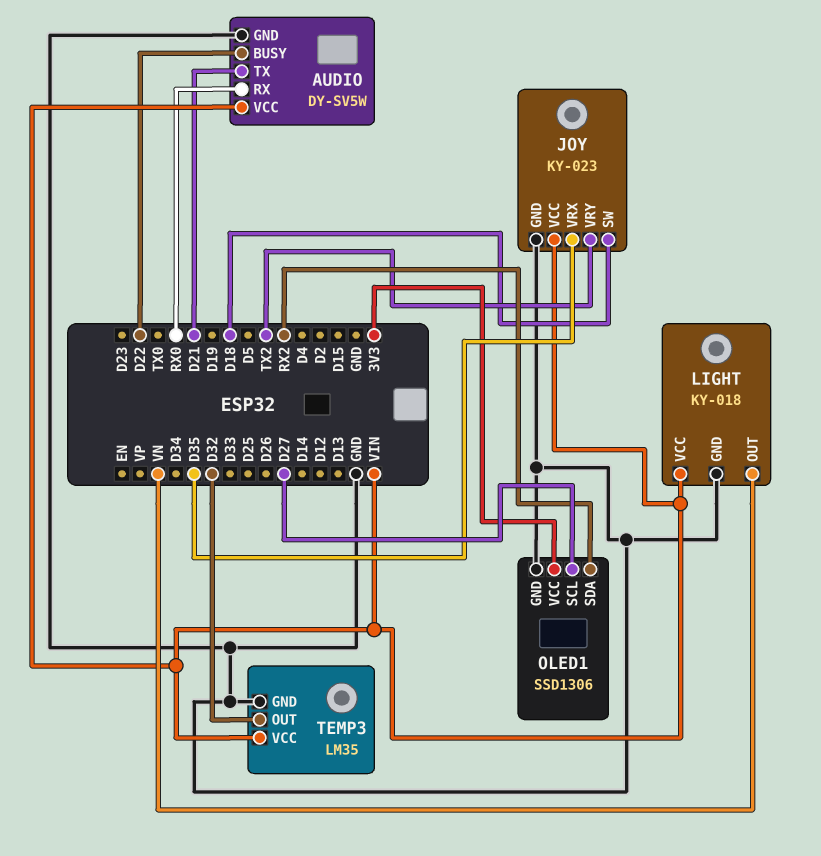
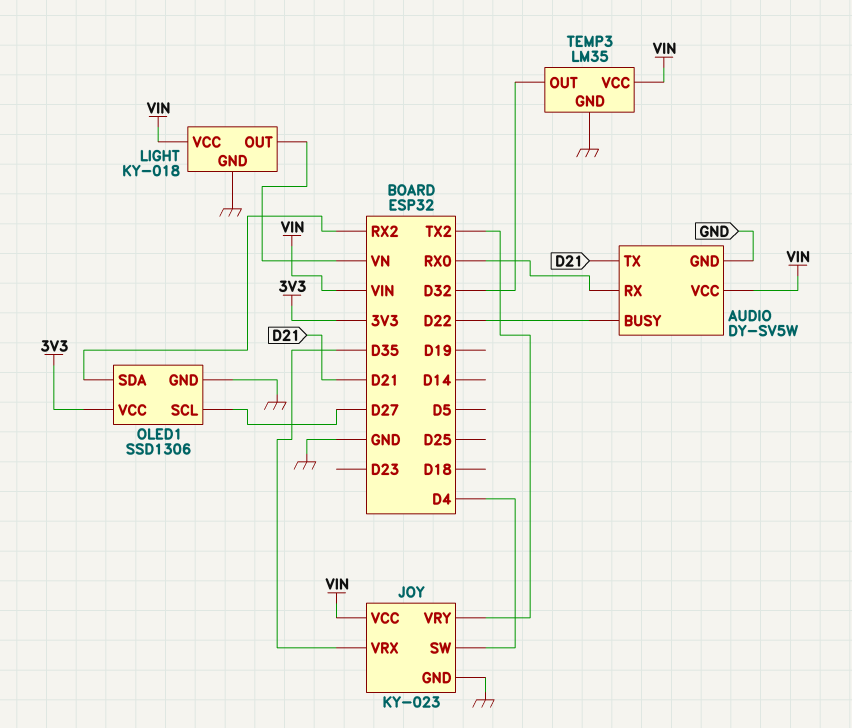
JOY pin SW: D18 -> D4

